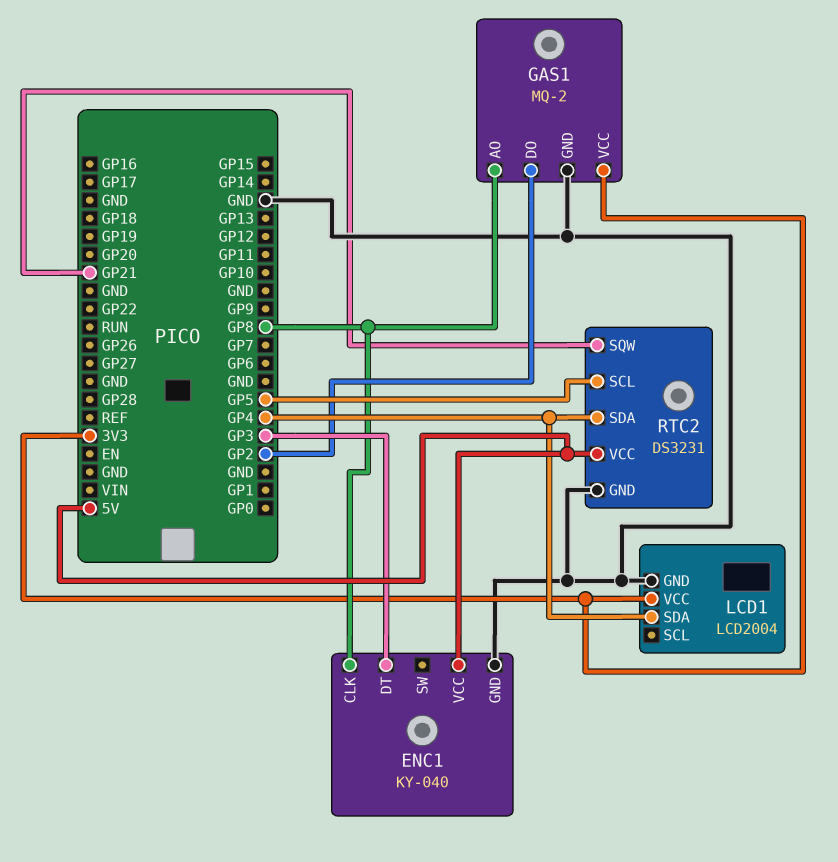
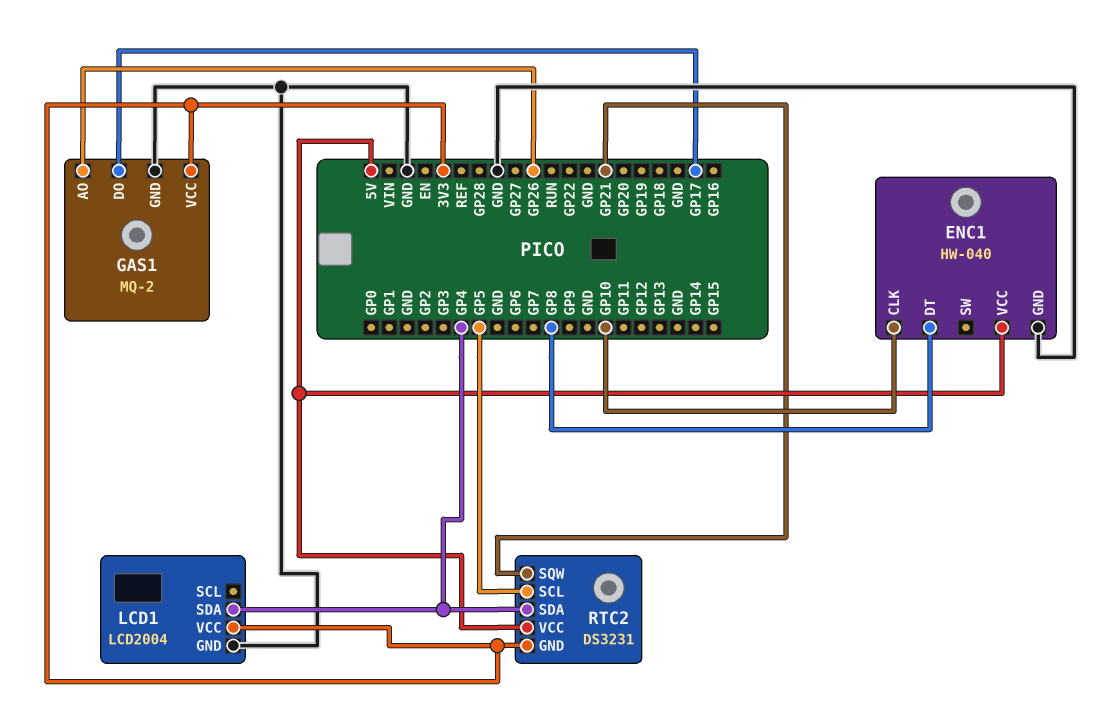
ENC1: KY-040 -> HW-040
ENC1 pin CLK: GP8 -> GP10
ENC1 pin DT: GP3 -> GP8
GAS1 pin AO: GP8 -> GP26
GAS1 pin DO: GP2 -> GP17
RTC2 pin GND: GND -> 3V3

